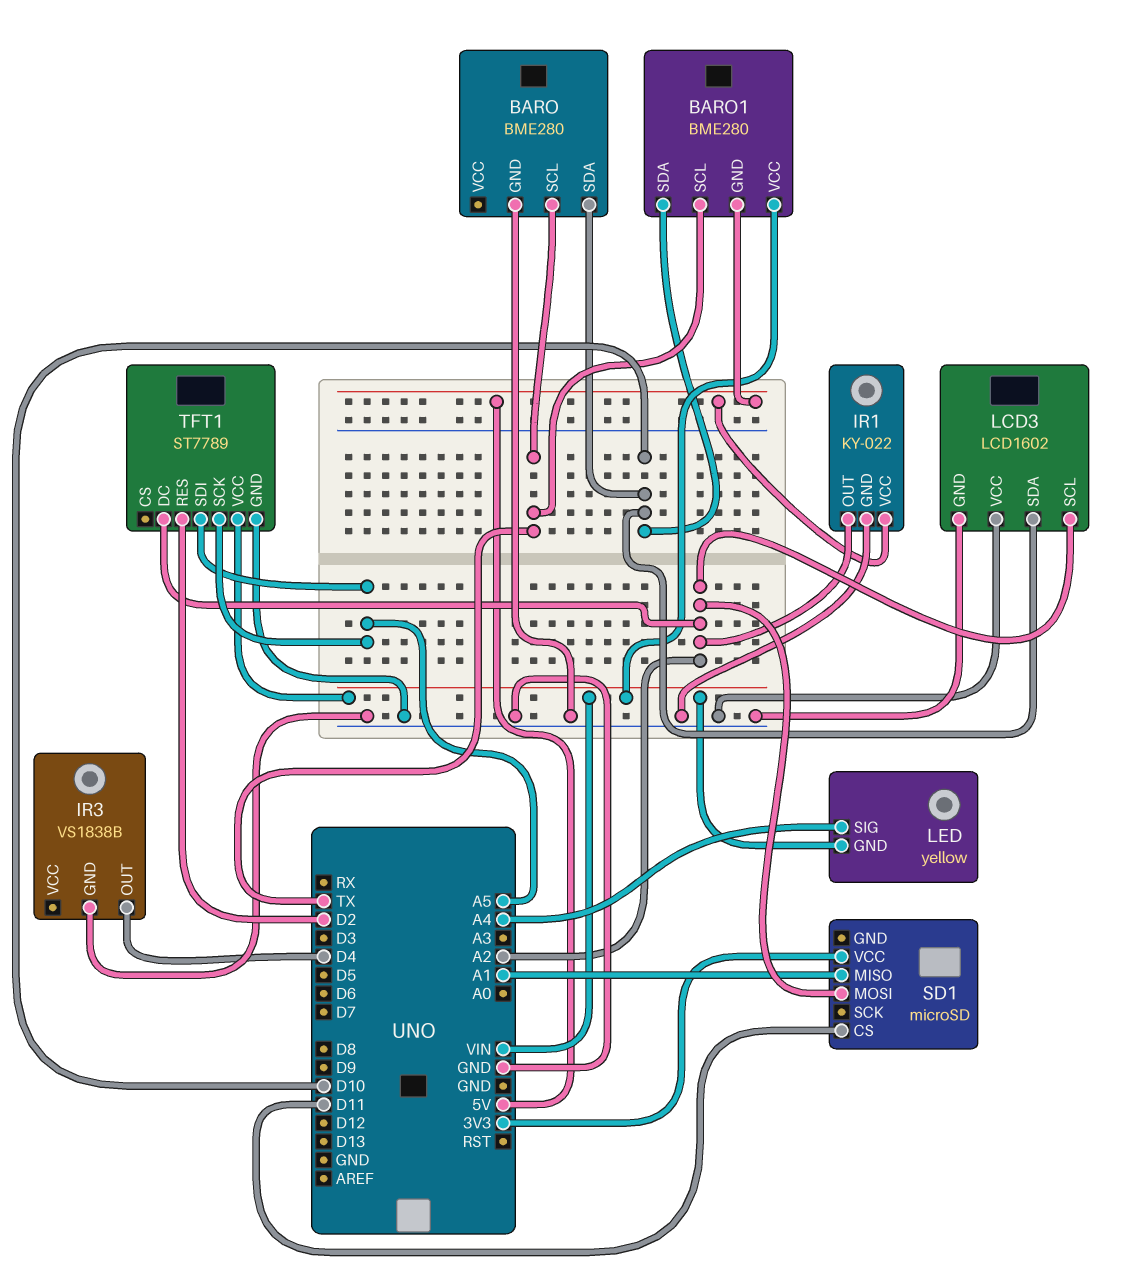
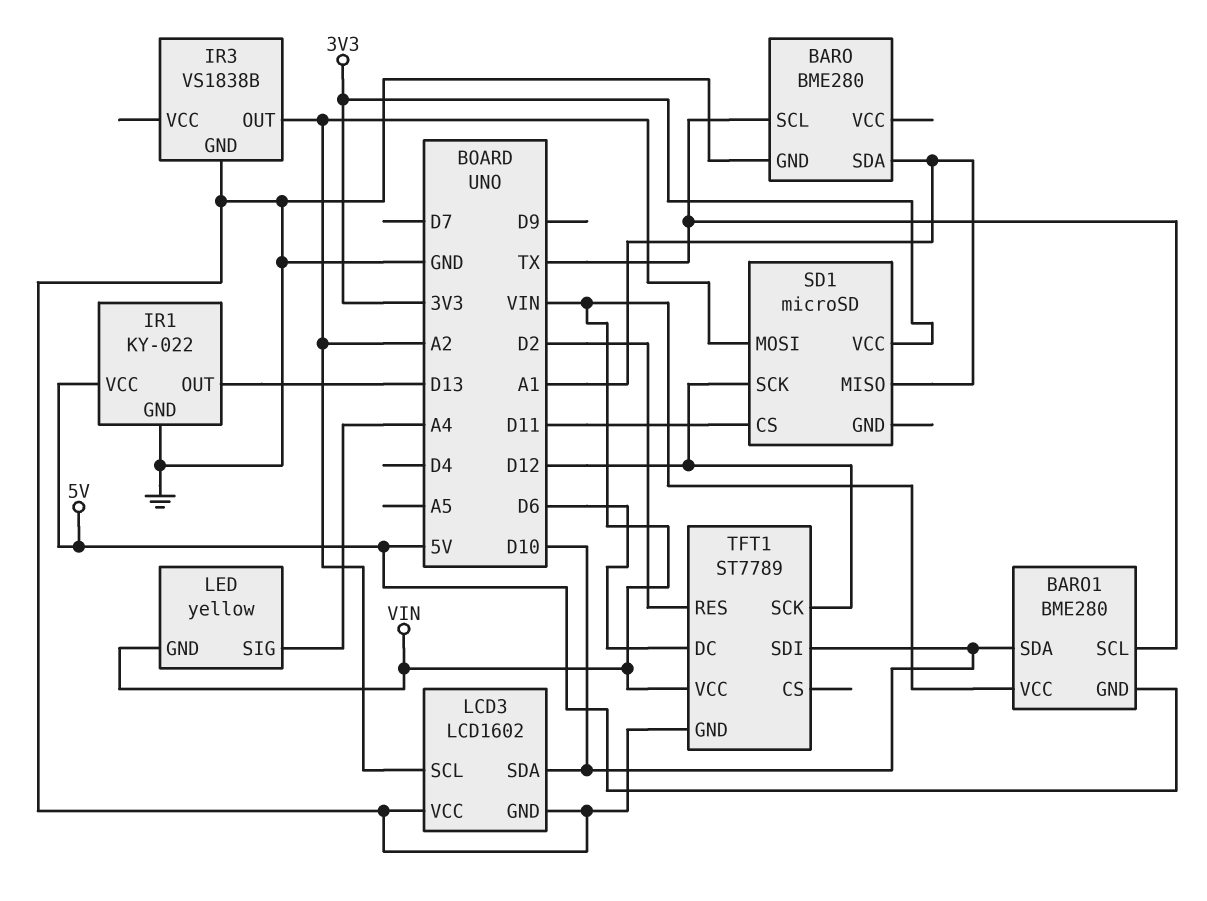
BARO pin SDA: D10 -> A1
IR1 pin OUT: A2 -> D13
IR3 pin OUT: D4 -> A2
SD1 pin SCK: none -> D12
TFT1 pin DC: A2 -> D6
TFT1 pin SCK: A5 -> D12
TFT1 pin SDI: A5 -> D10

